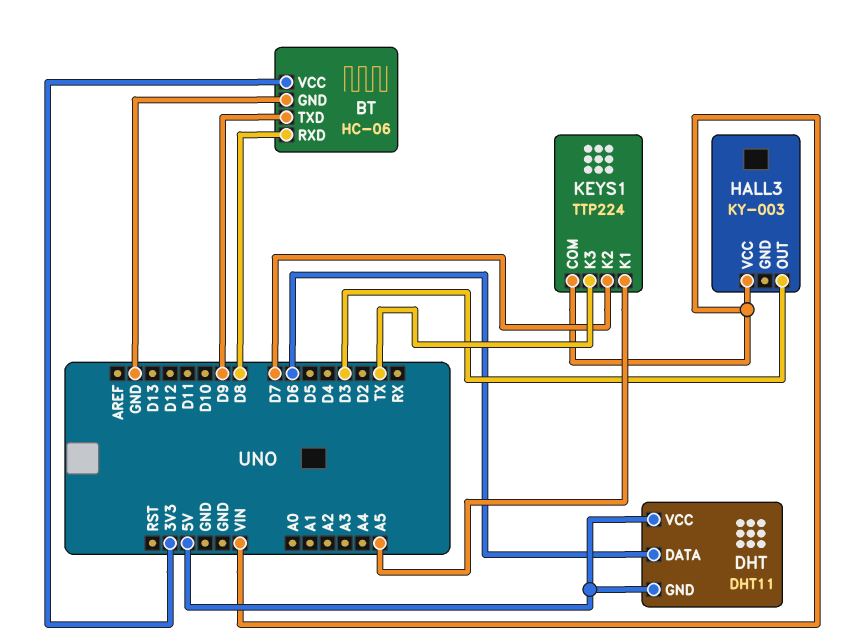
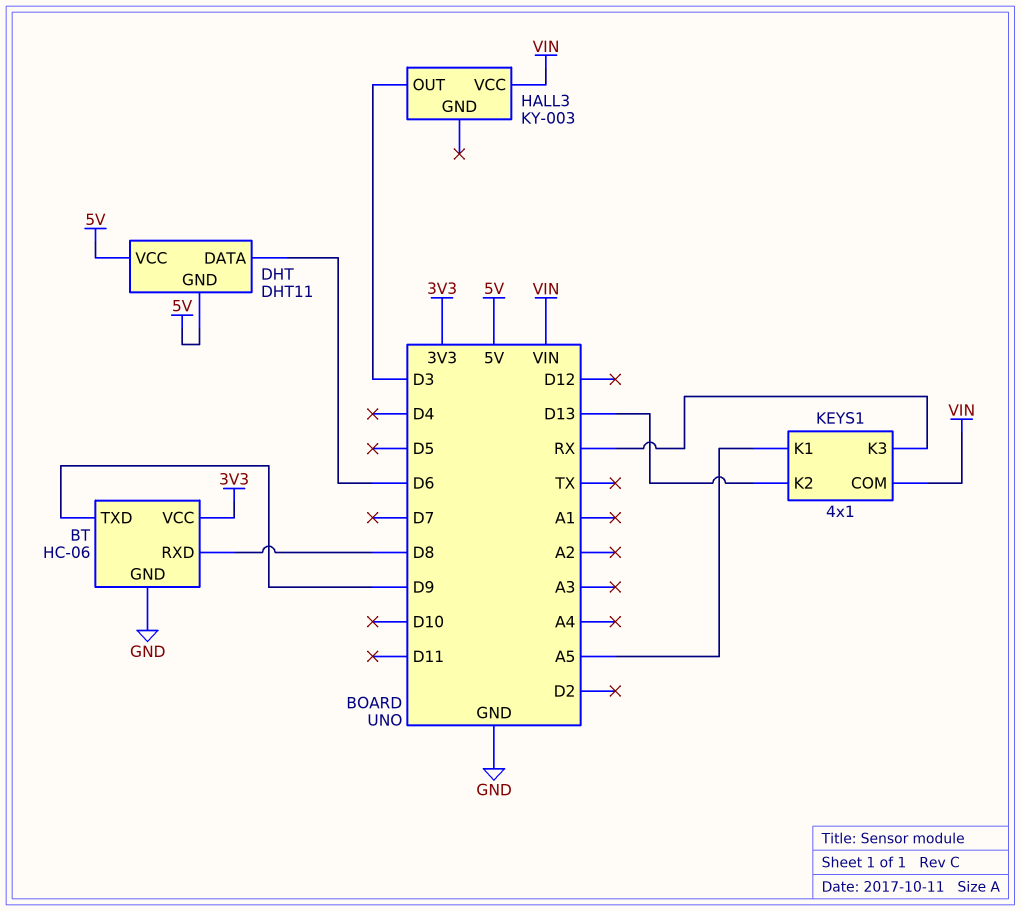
KEYS1: TTP224 -> 4x1
KEYS1 pin K2: D7 -> D13
KEYS1 pin K3: TX -> RX

